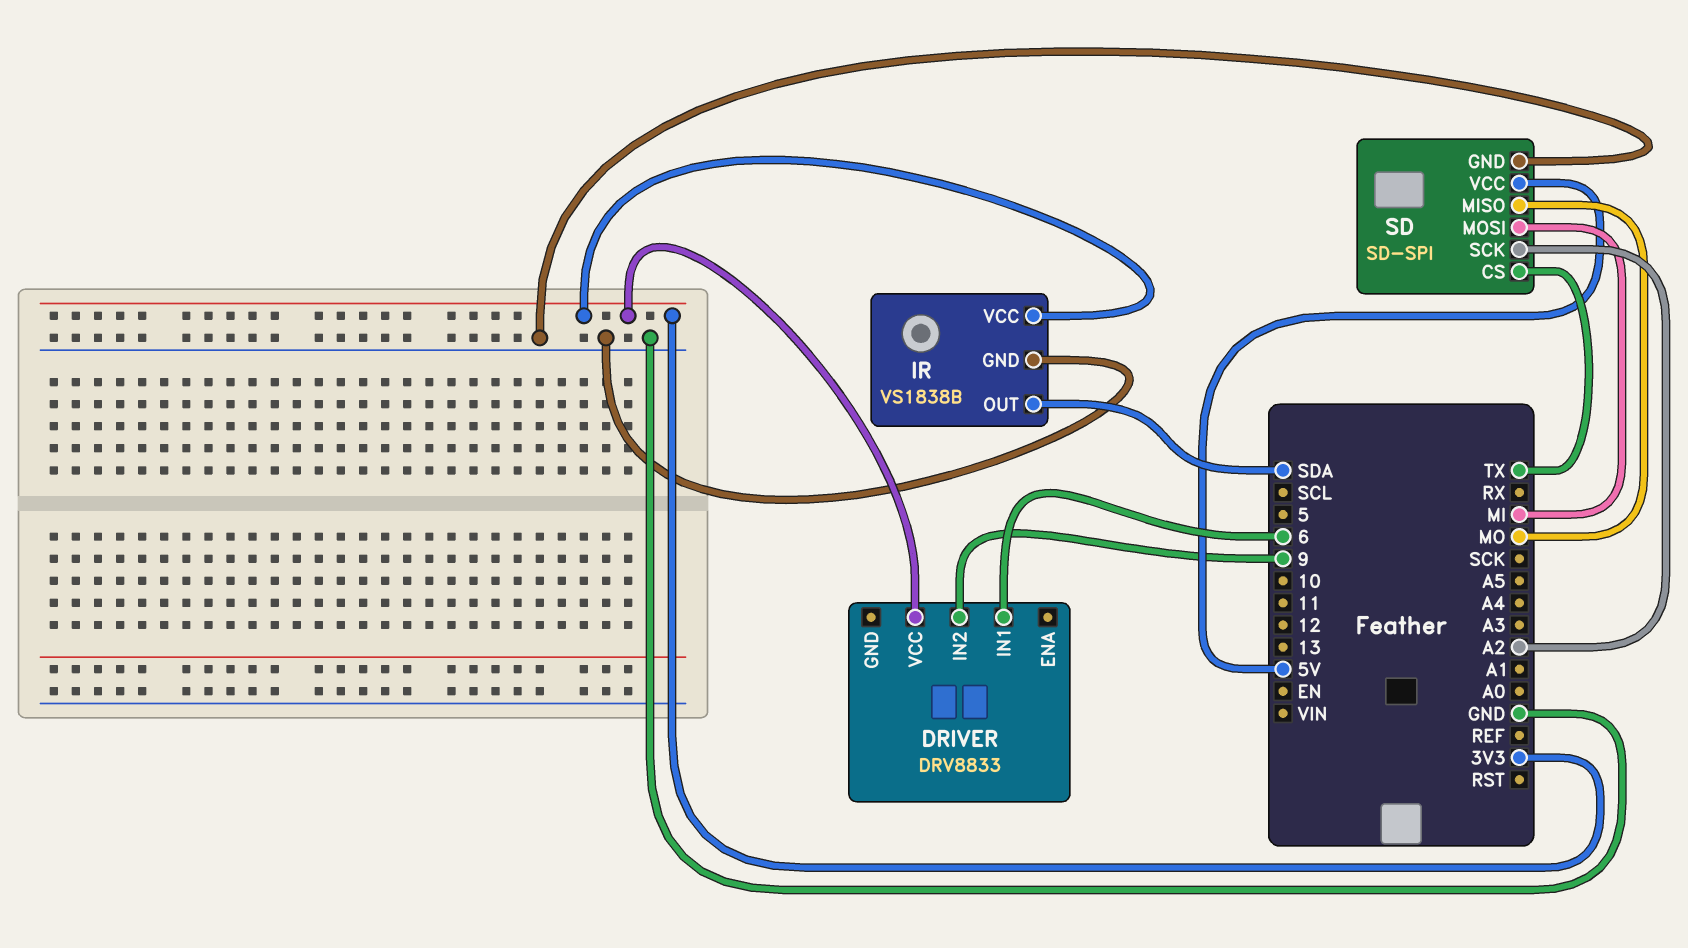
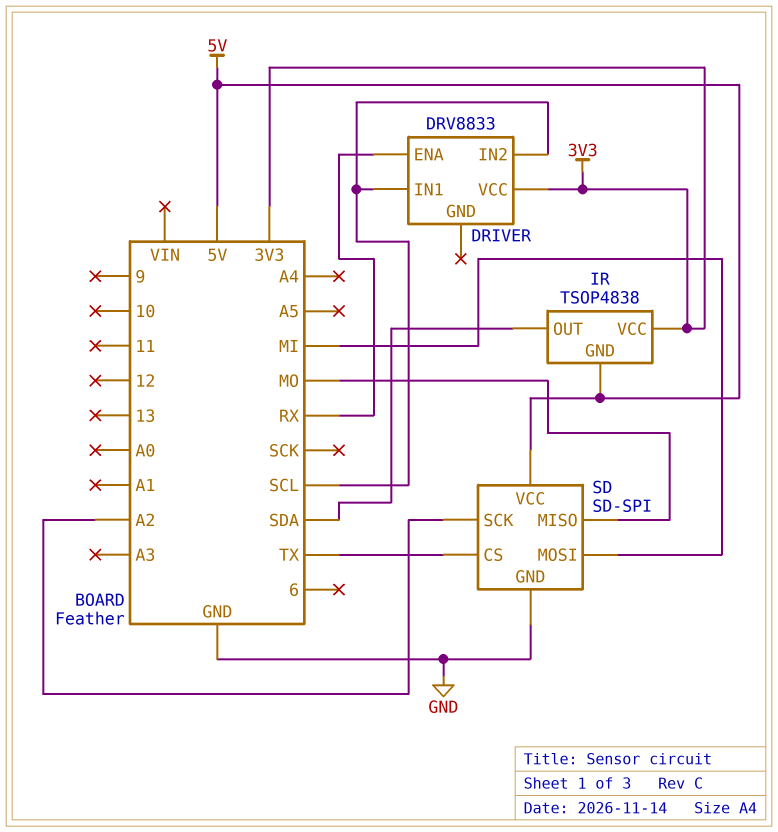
DRIVER pin ENA: none -> RX
DRIVER pin IN1: 6 -> SCL
DRIVER pin IN2: 9 -> SCL
IR: VS1838B -> TSOP4838
IR pin GND: GND -> 5V

